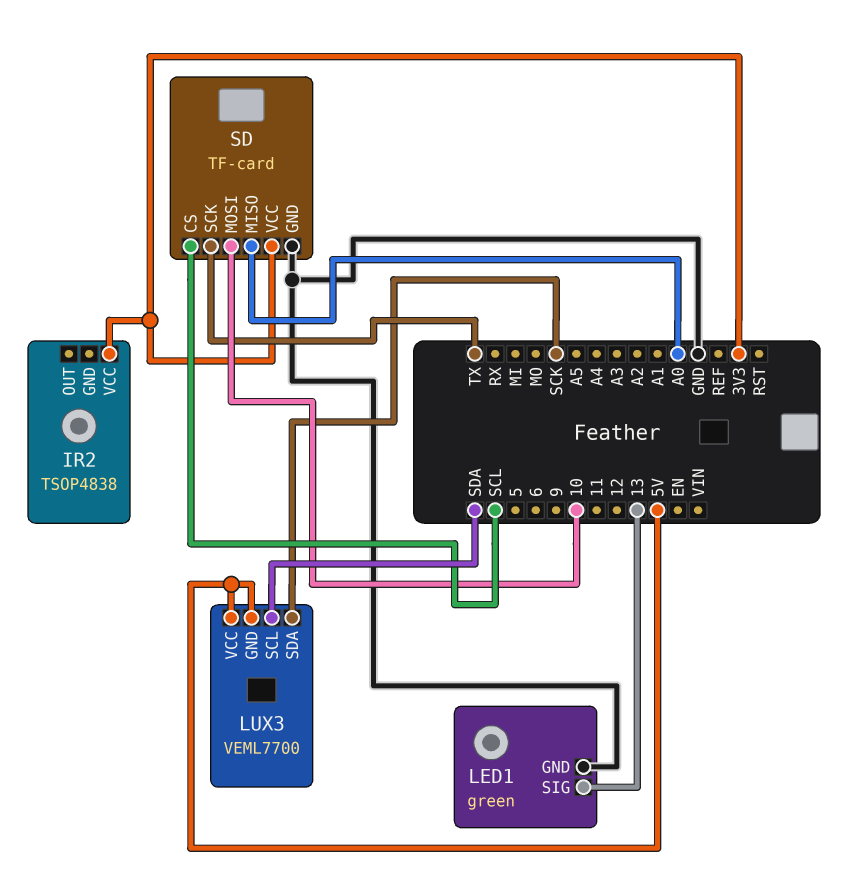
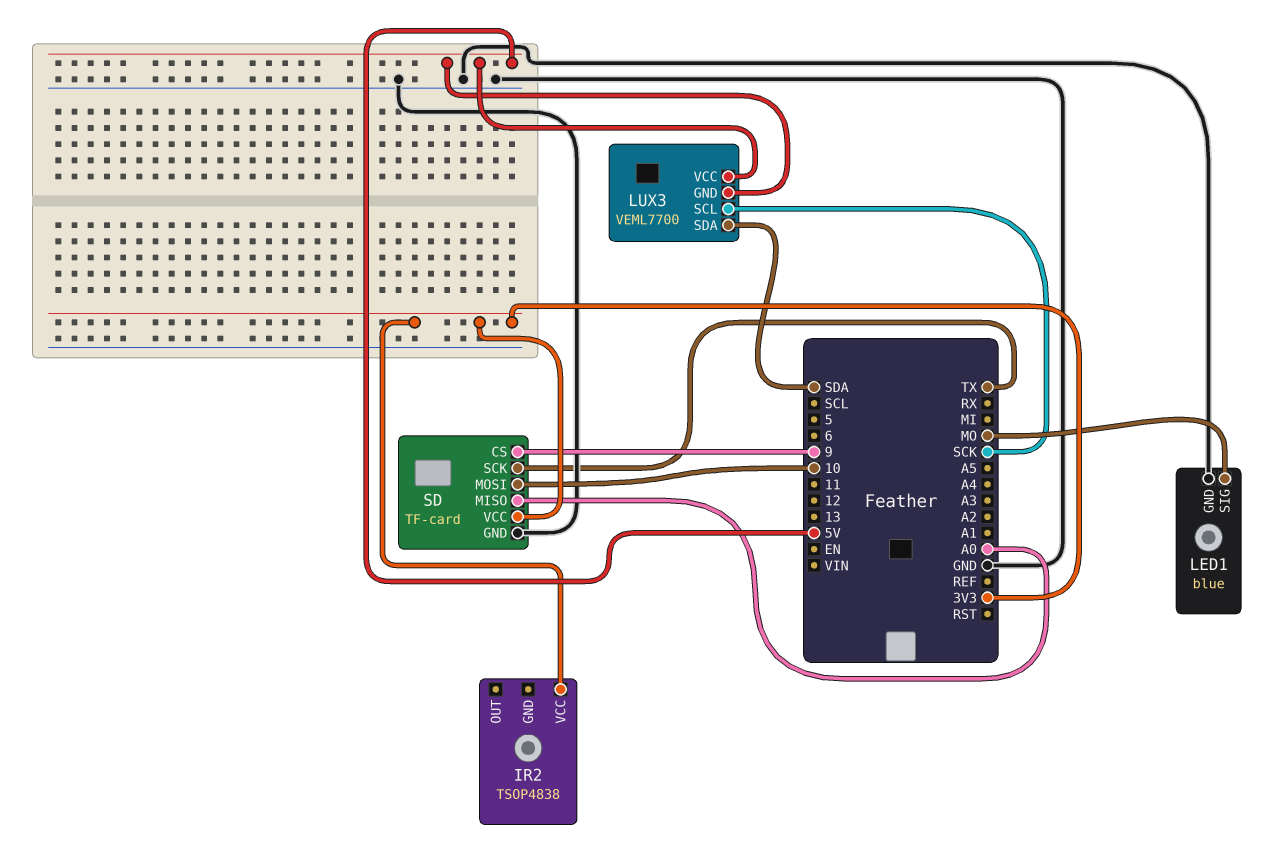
LED1: green -> blue
LED1 pin SIG: 13 -> MO
LUX3 pin SCL: SDA -> SCK
LUX3 pin SDA: SCK -> SDA
SD pin CS: SCL -> 9

